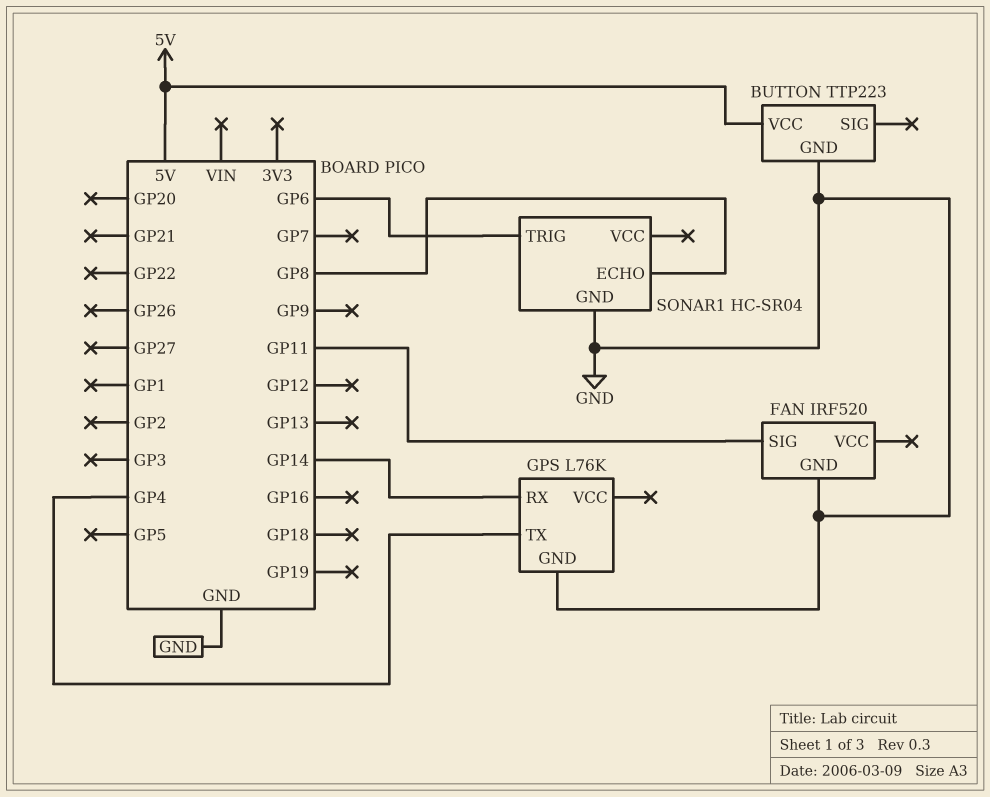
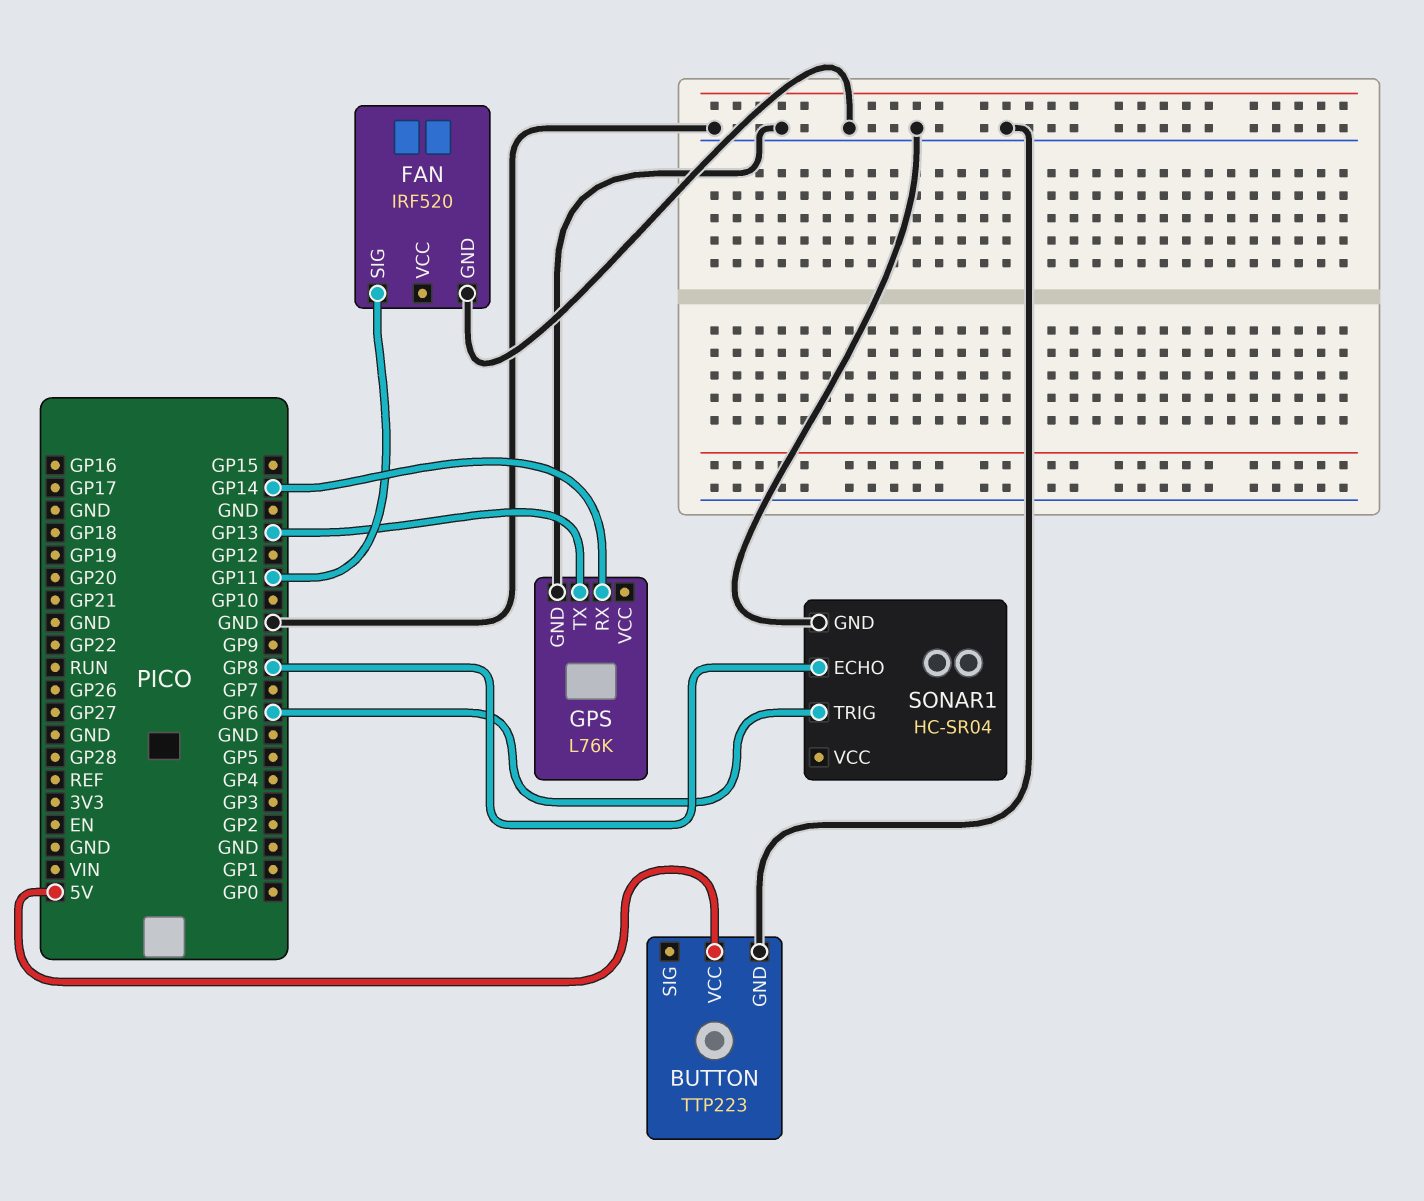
GPS pin TX: GP4 -> GP13

